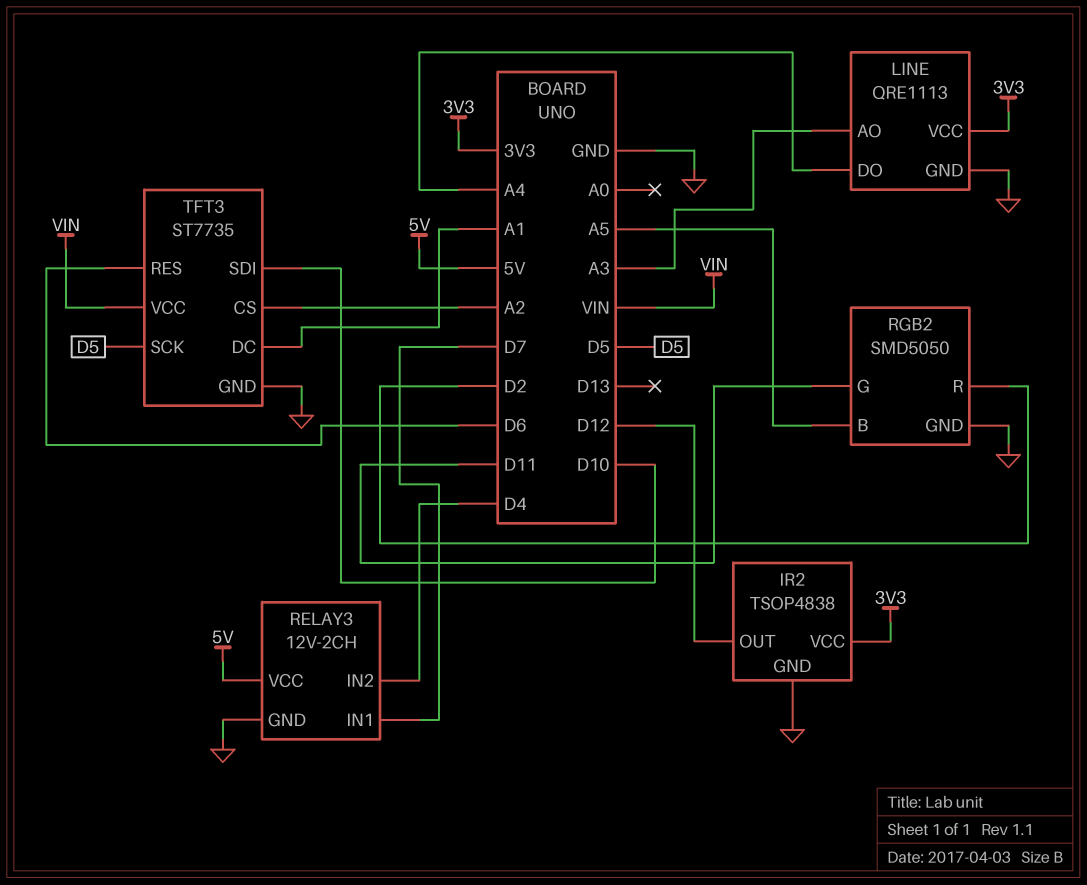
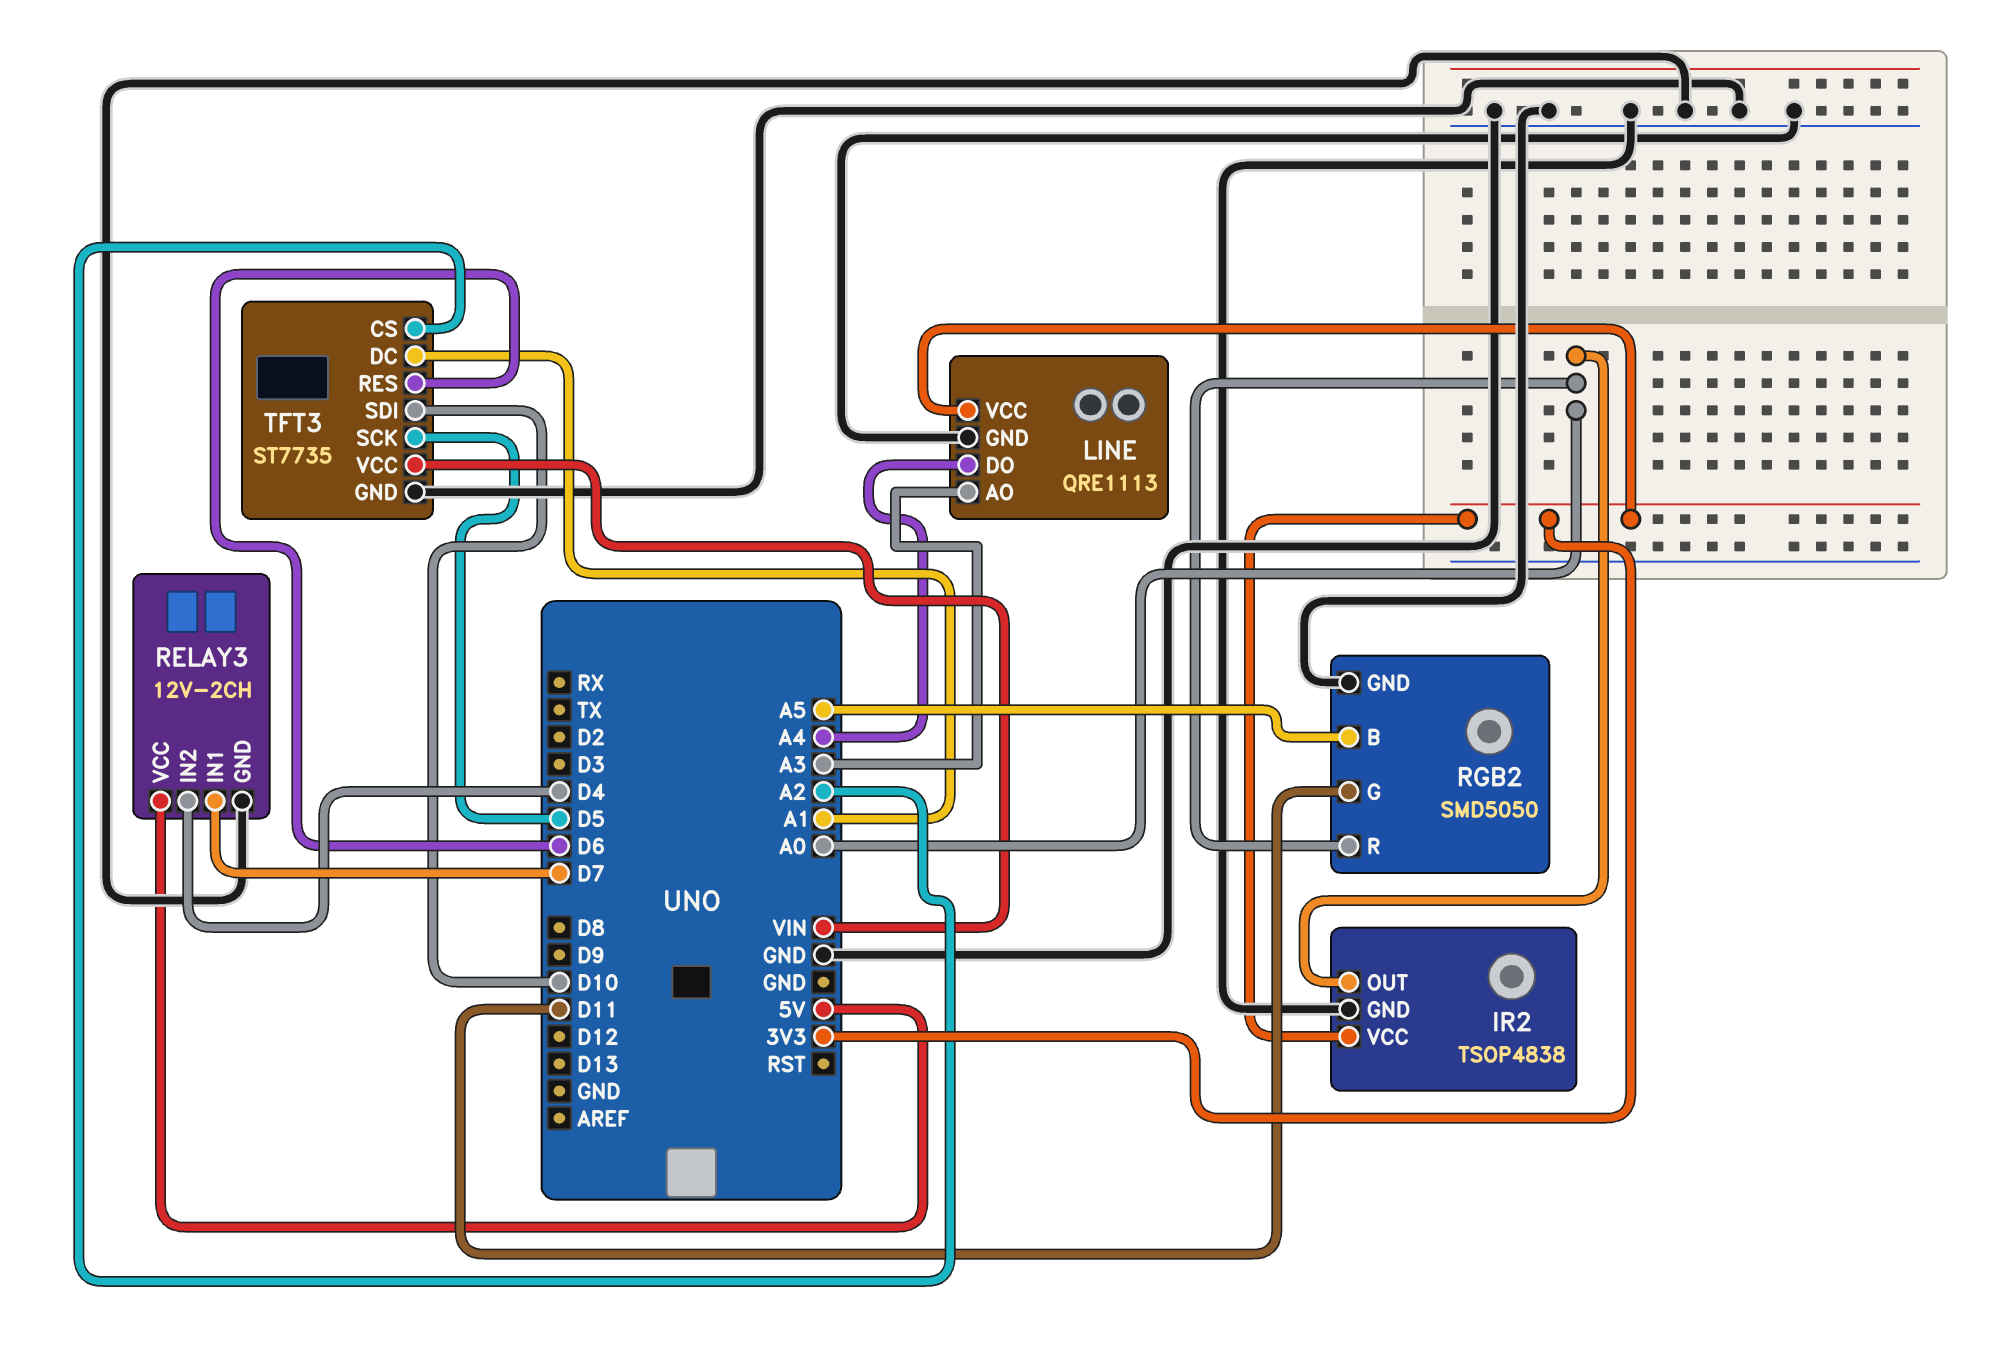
IR2 pin OUT: D12 -> A0
RGB2 pin R: D2 -> A0

